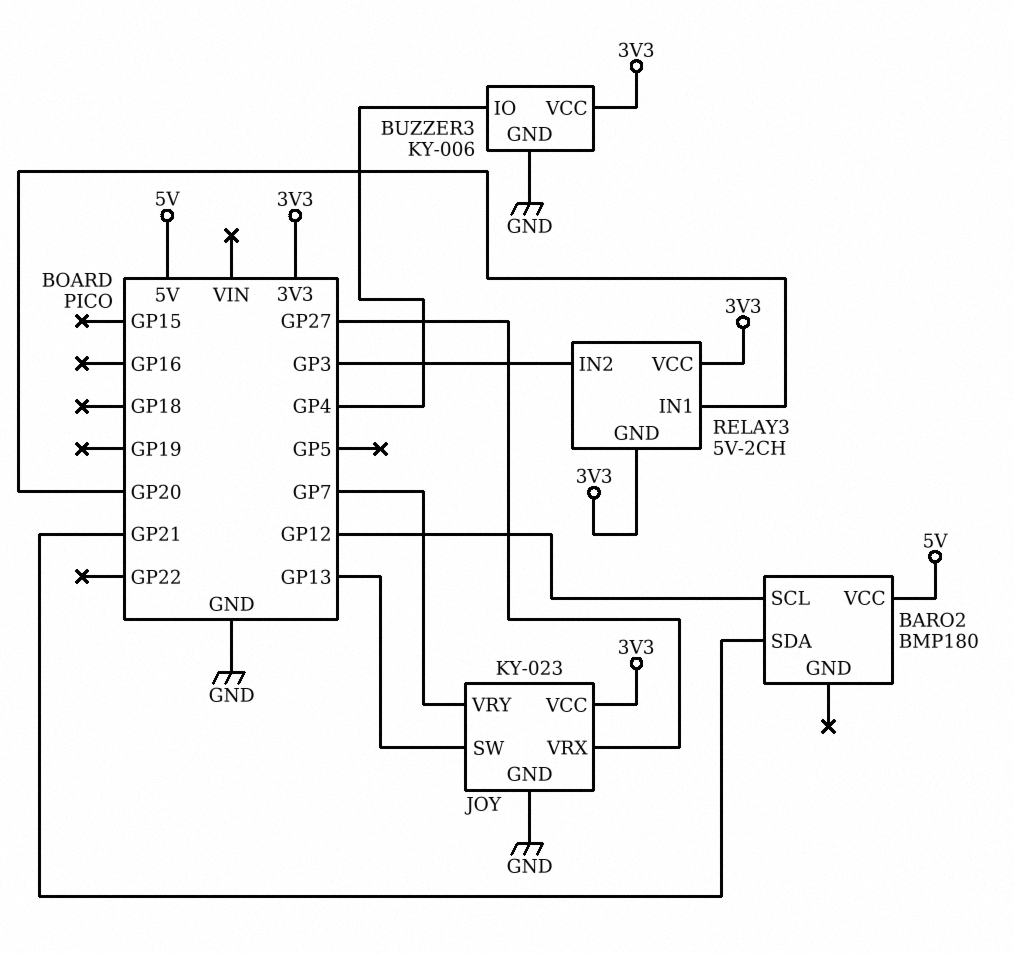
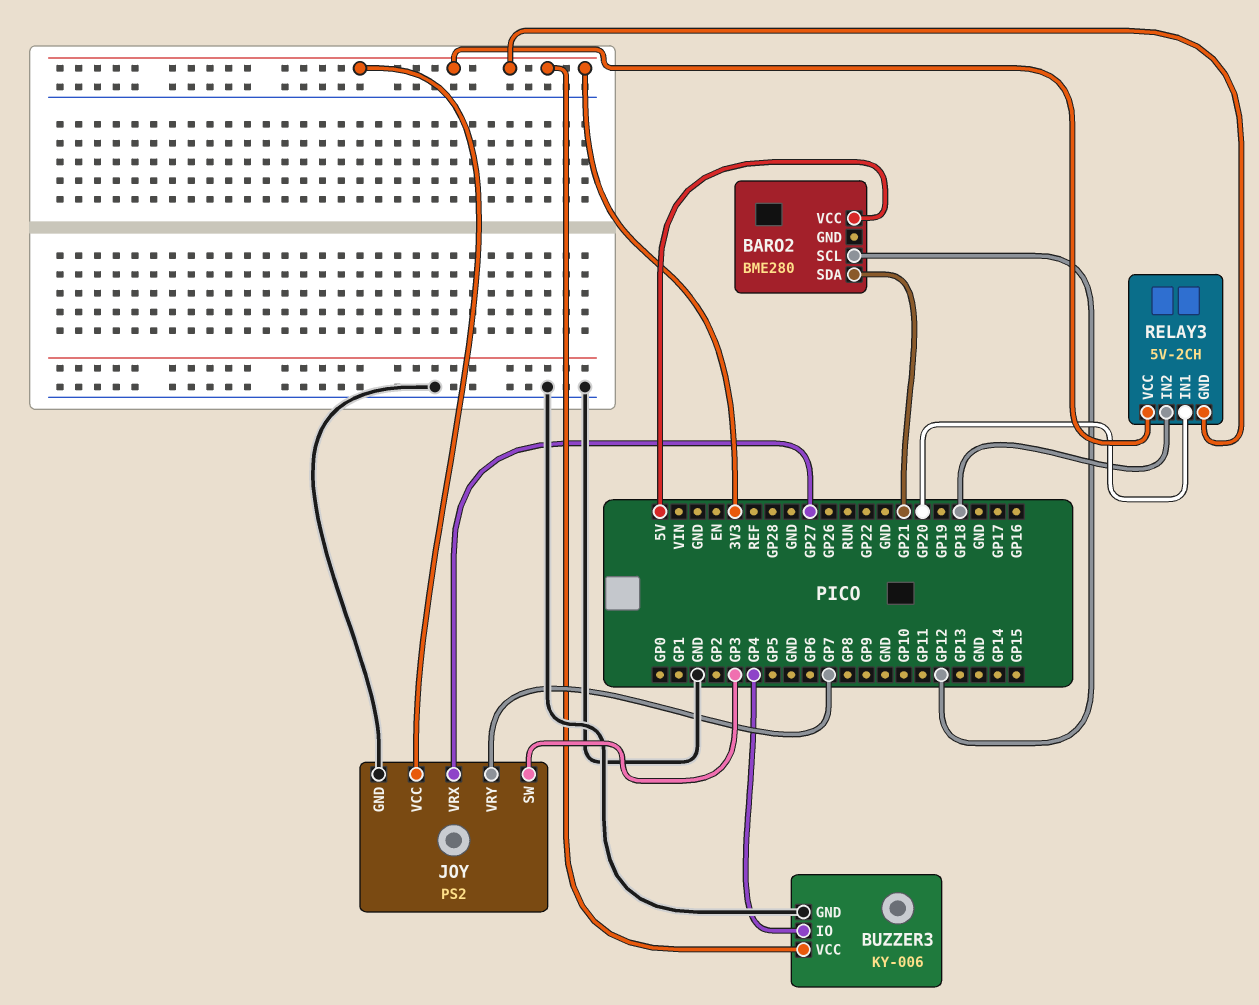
BARO2: BMP180 -> BME280
JOY: KY-023 -> PS2
JOY pin SW: GP13 -> GP3
RELAY3 pin IN2: GP3 -> GP18

